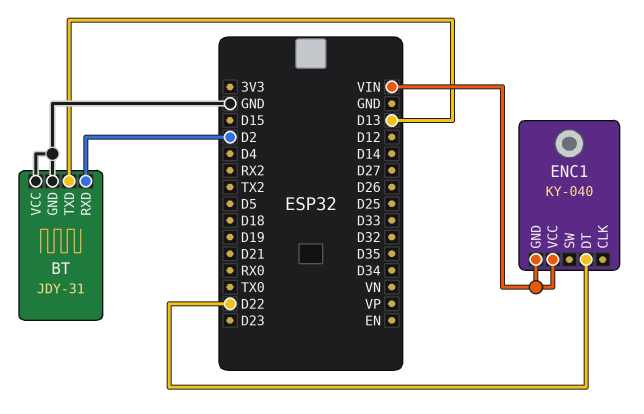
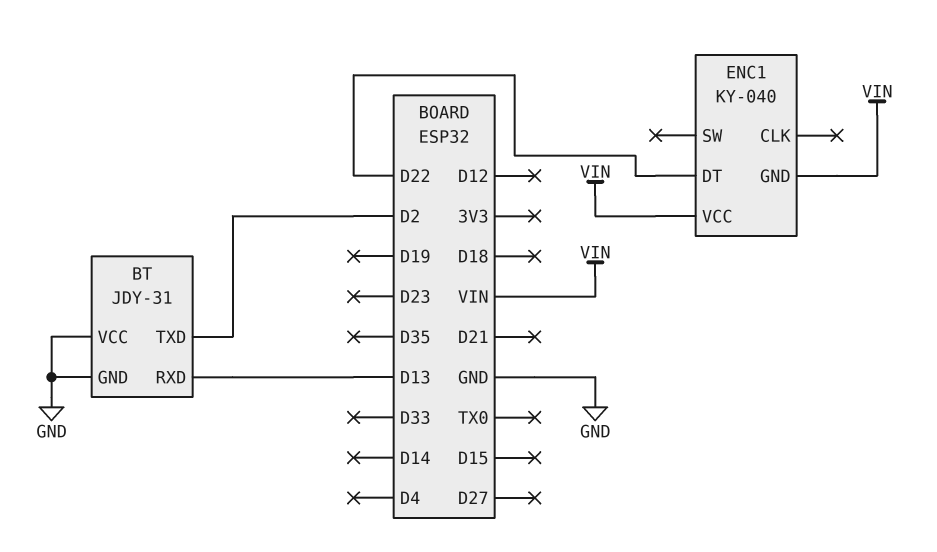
BT pin RXD: D2 -> D13
BT pin TXD: D13 -> D2

